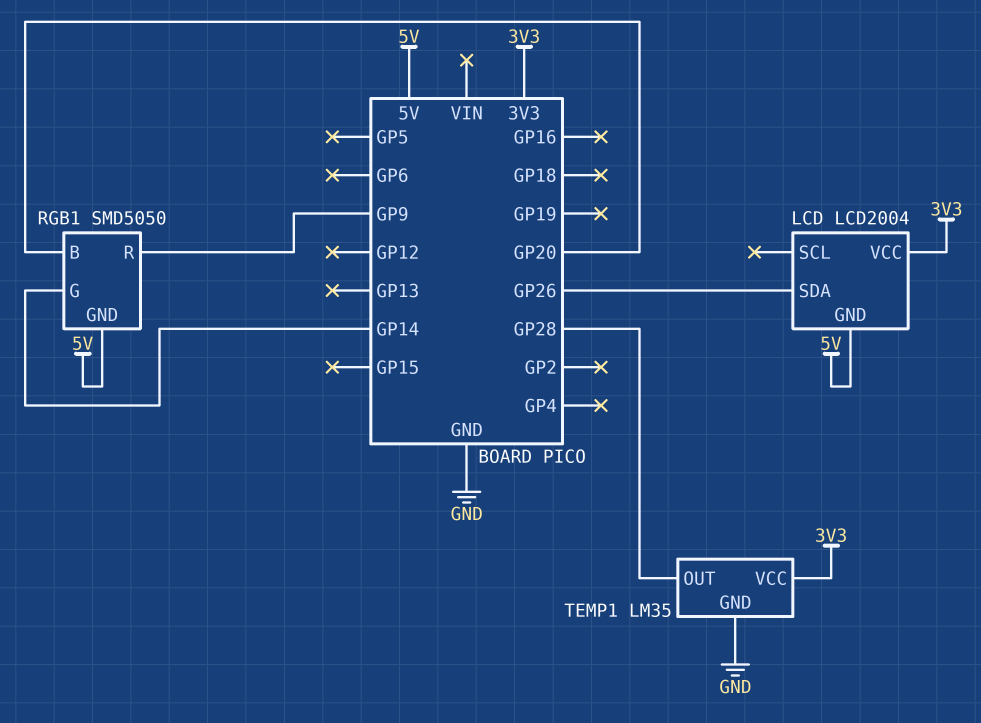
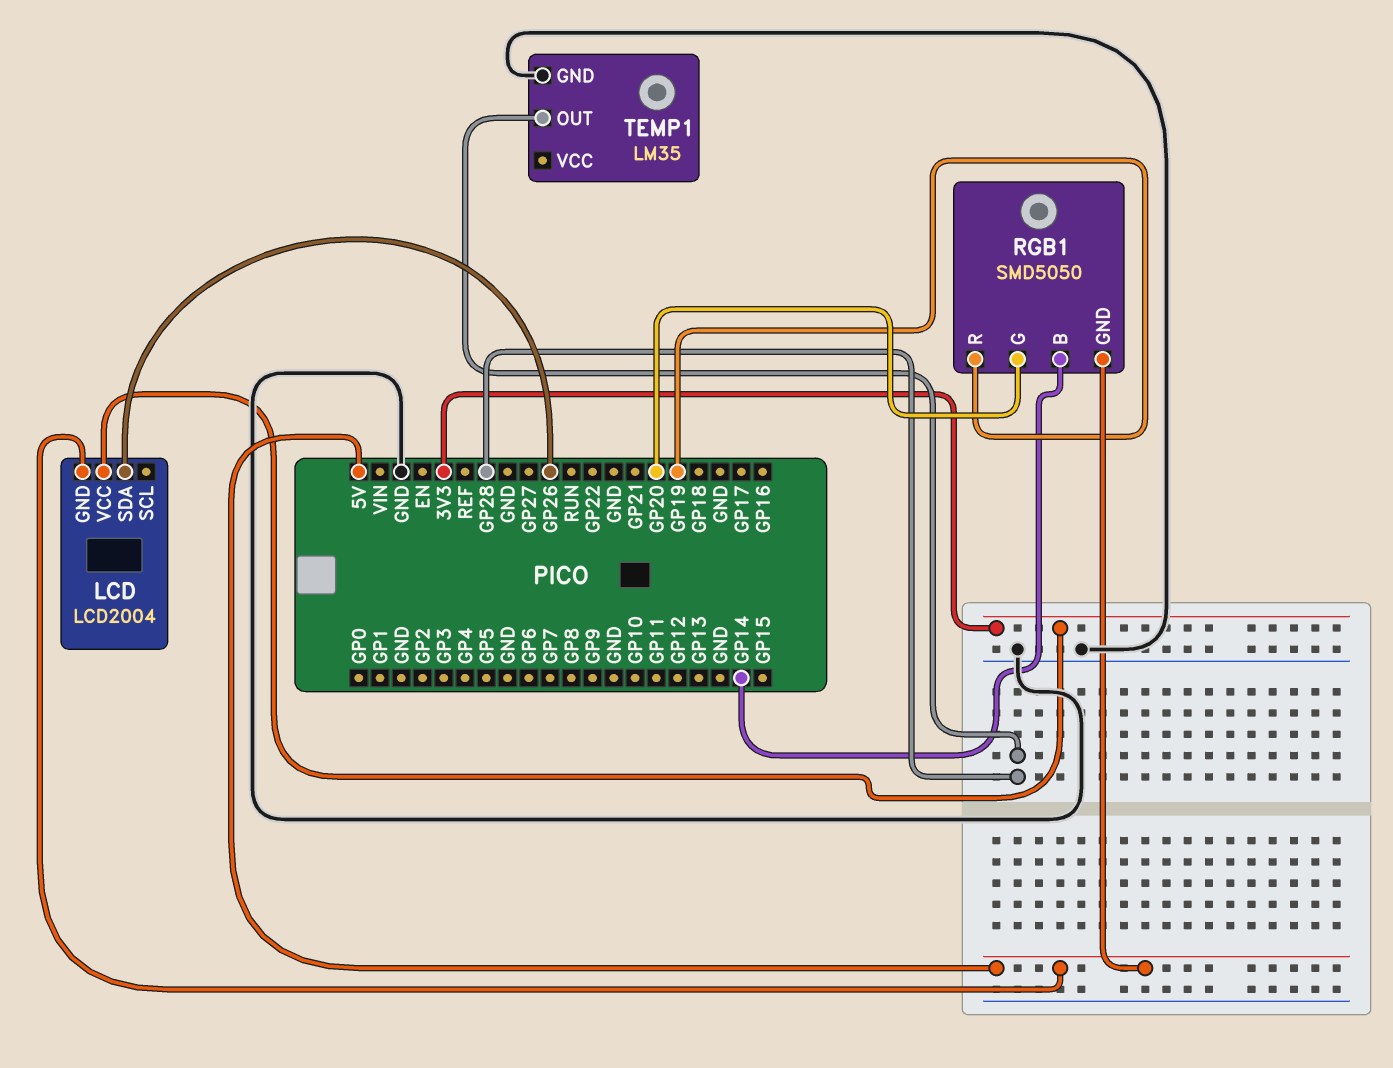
RGB1 pin B: GP20 -> GP14
RGB1 pin G: GP14 -> GP20
RGB1 pin R: GP9 -> GP19
TEMP1 pin VCC: 3V3 -> none

